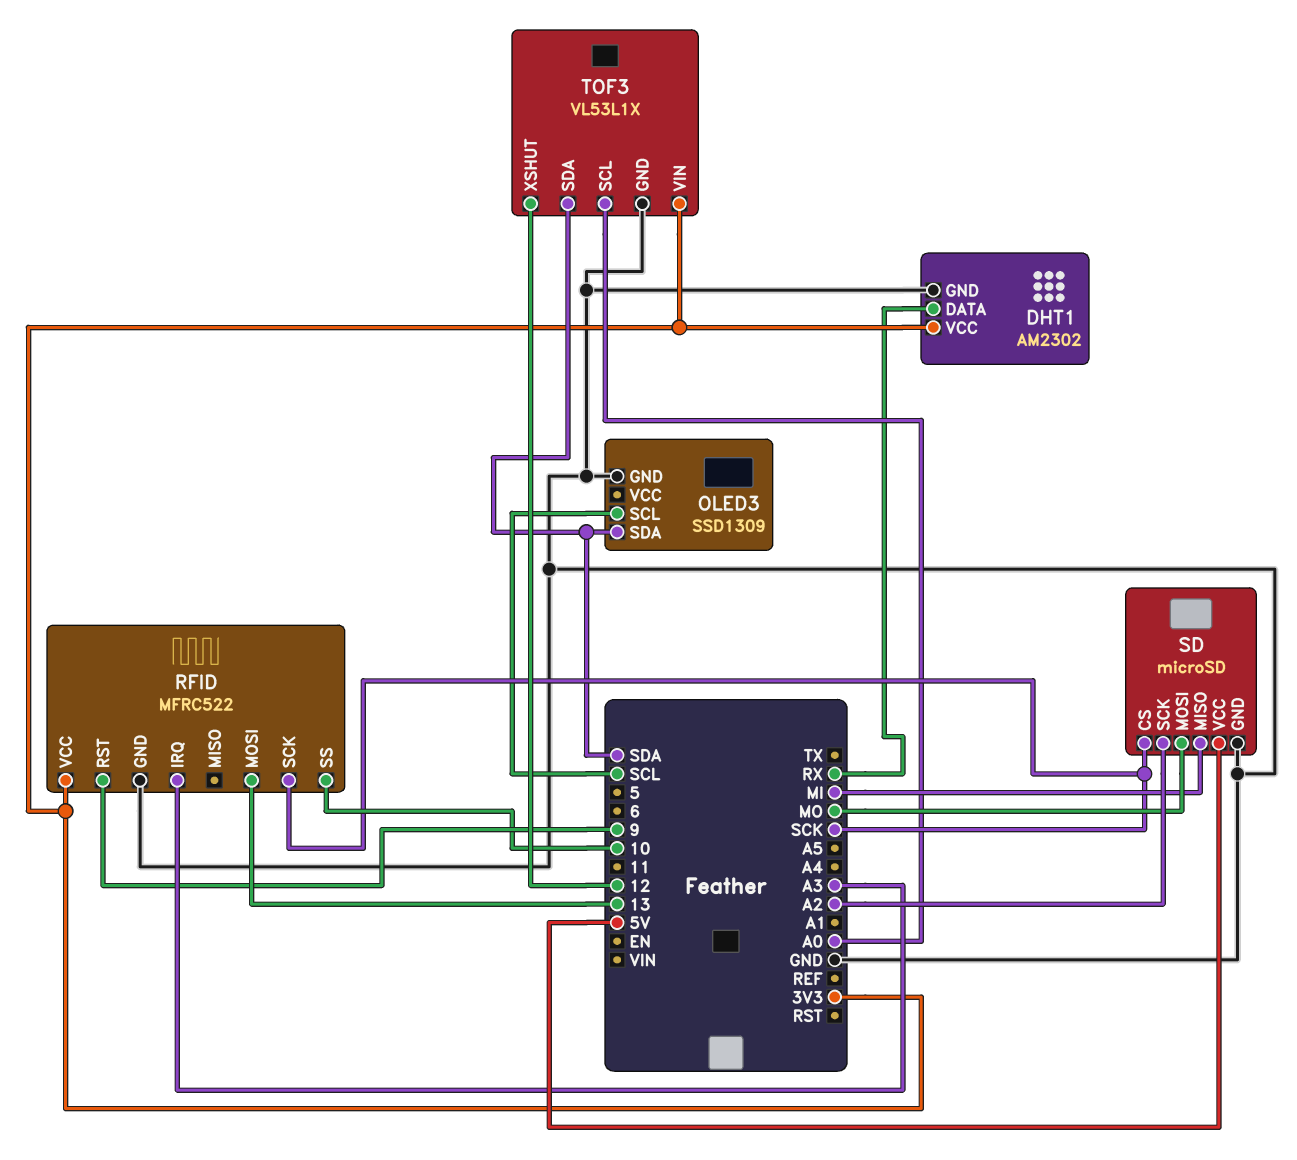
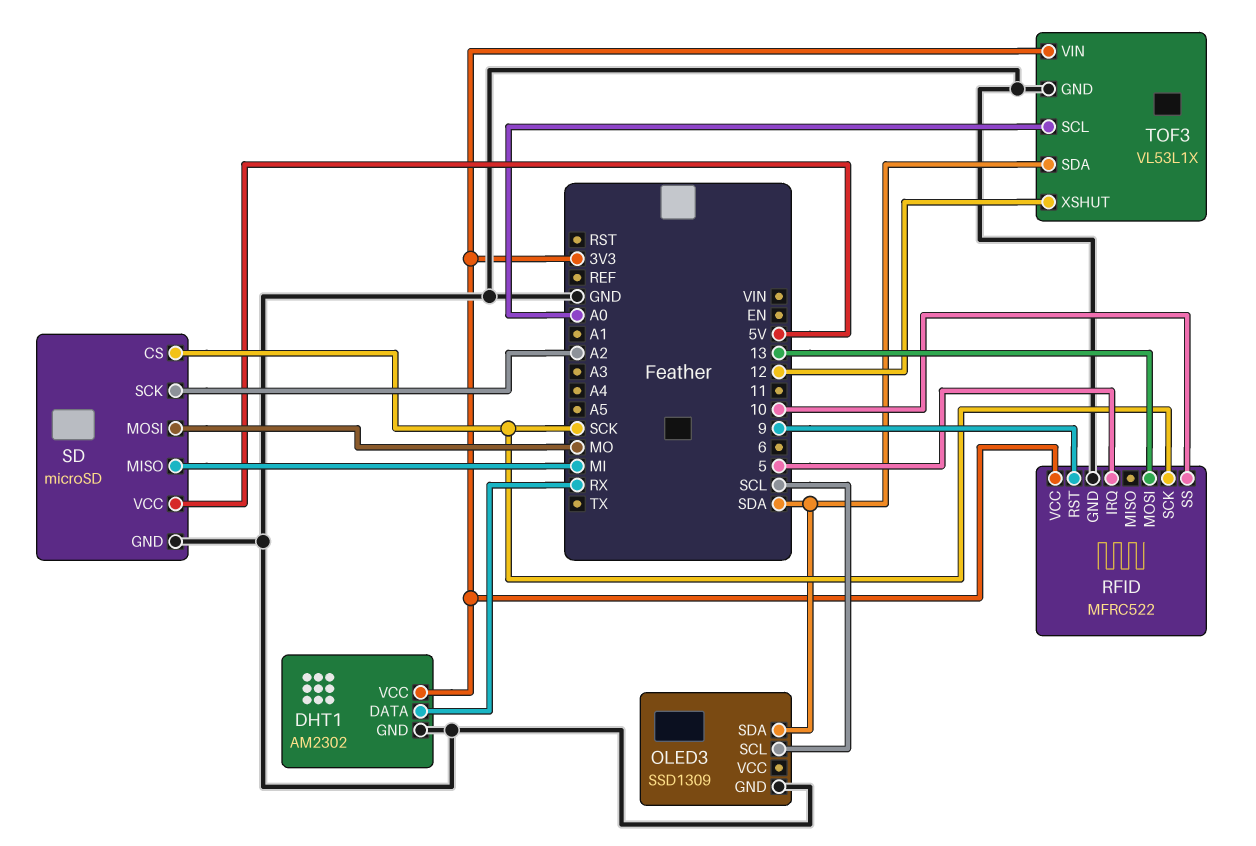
RFID pin IRQ: A3 -> 5

